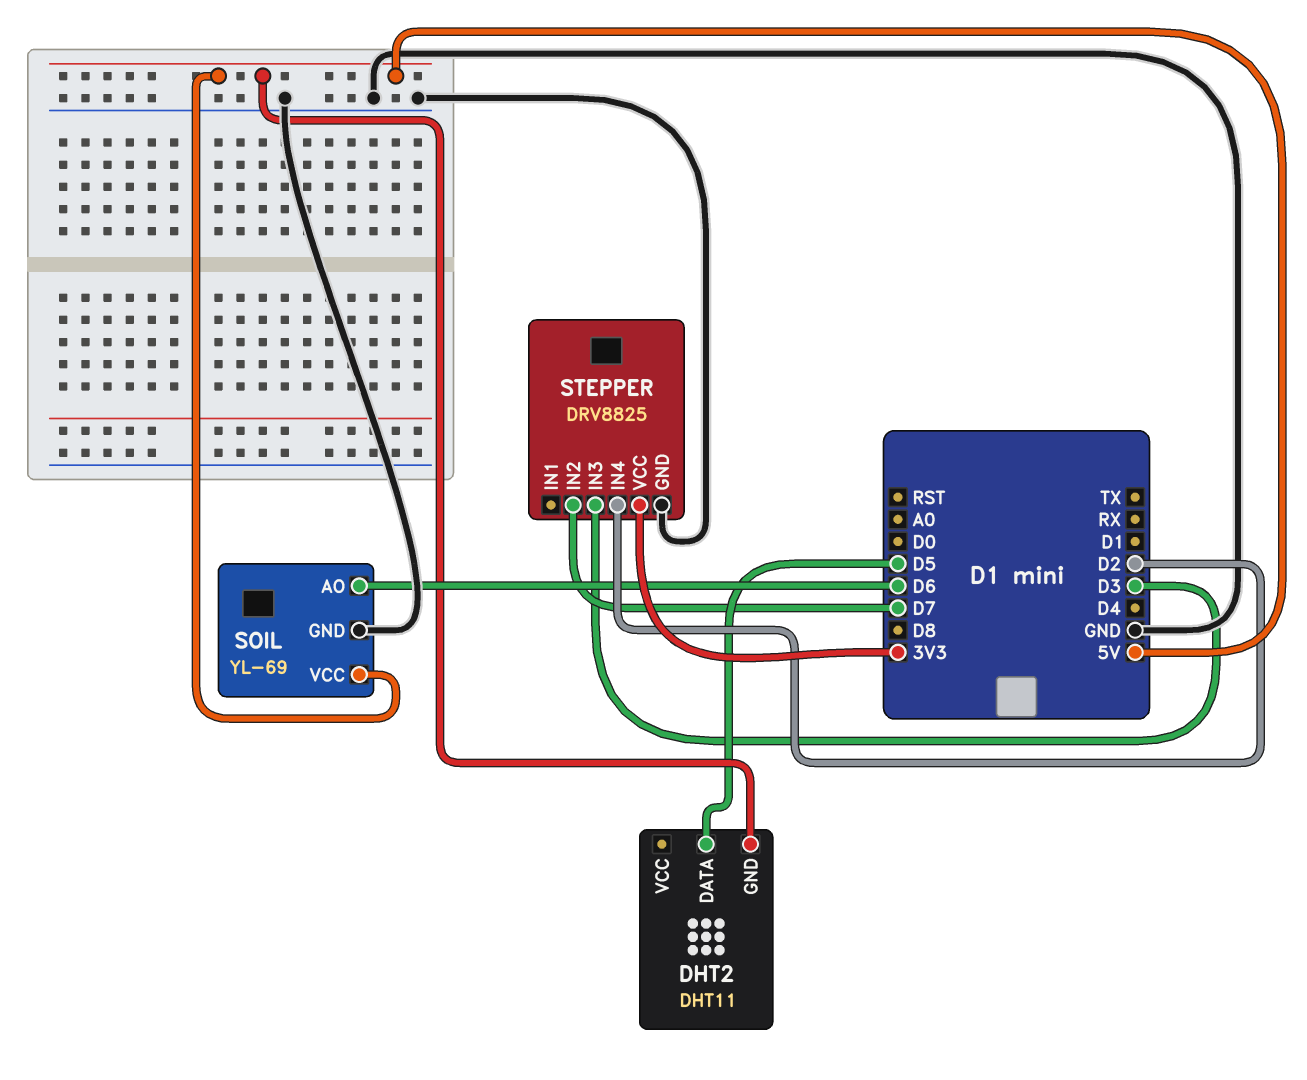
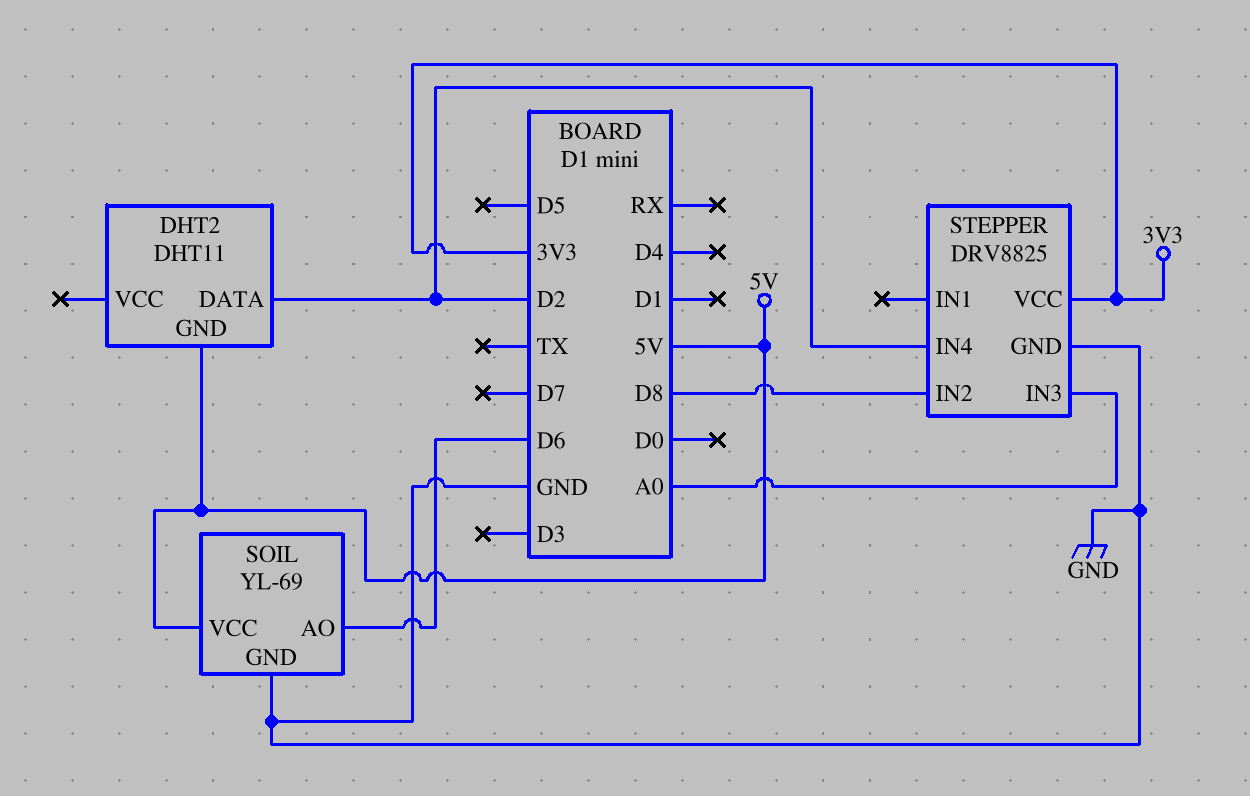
DHT2 pin DATA: D5 -> D2
STEPPER pin IN2: D7 -> D8
STEPPER pin IN3: D3 -> A0

